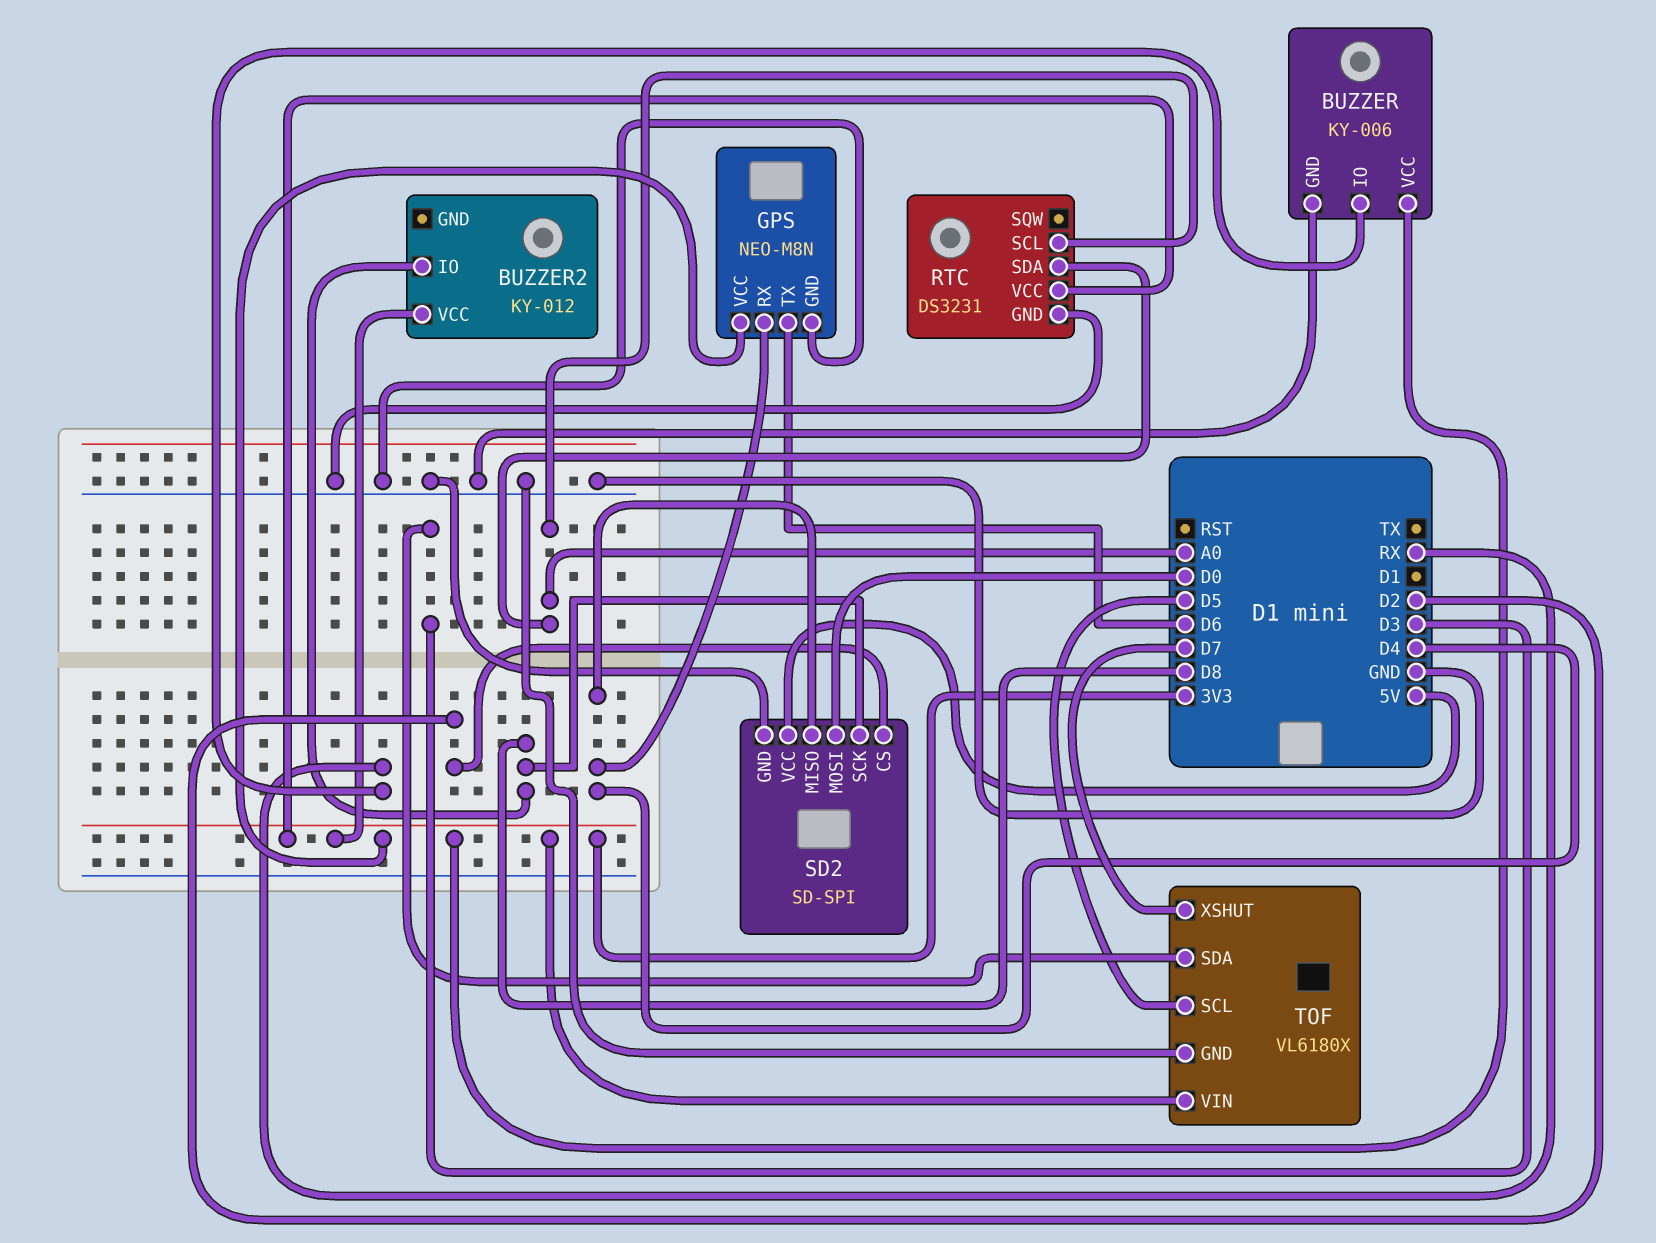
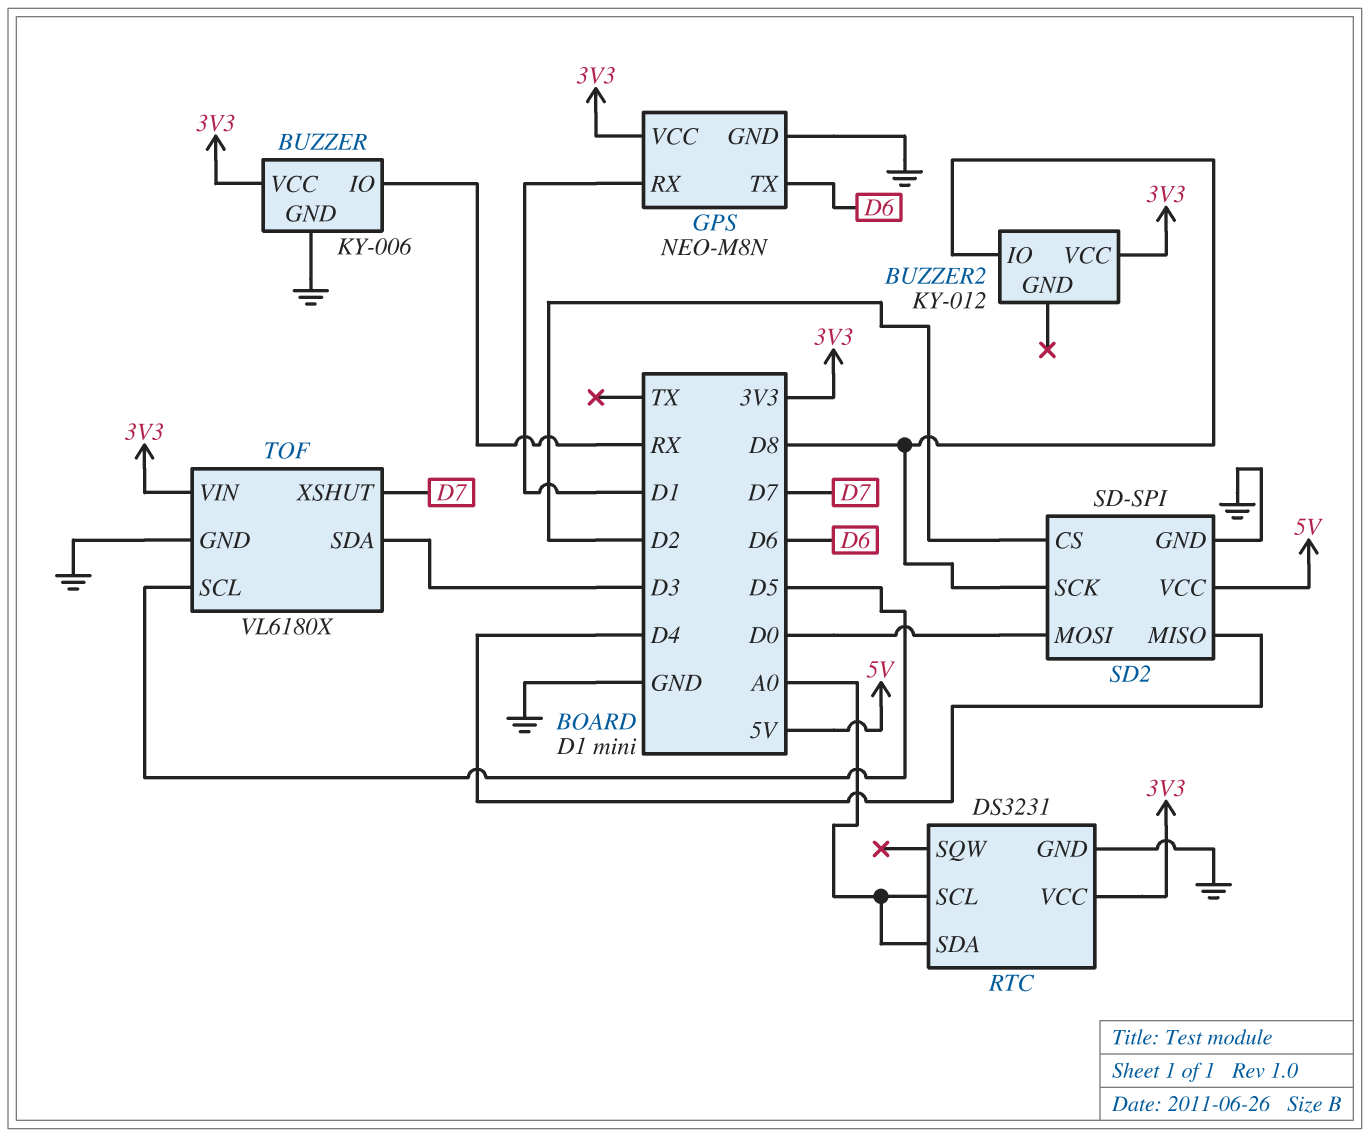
GPS pin RX: D4 -> D1

